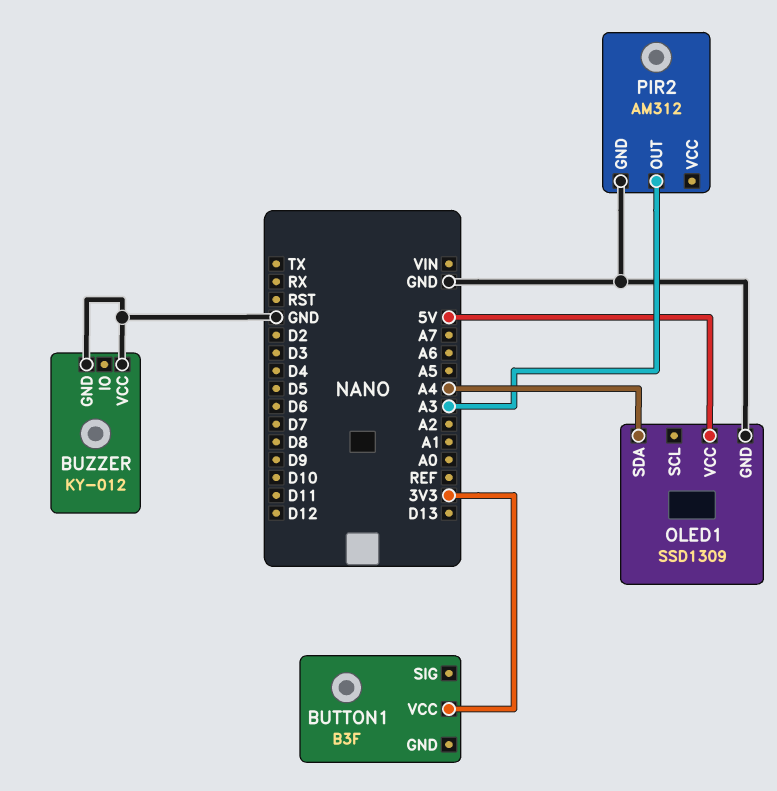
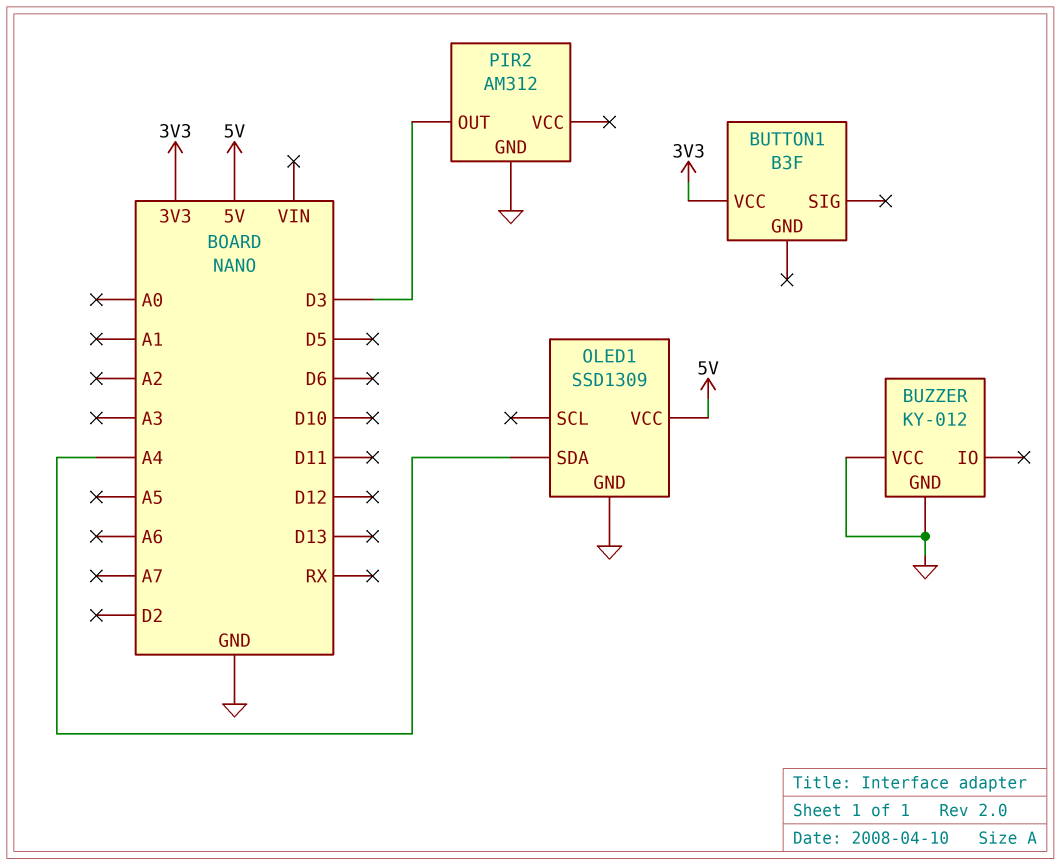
PIR2 pin OUT: A3 -> D3

